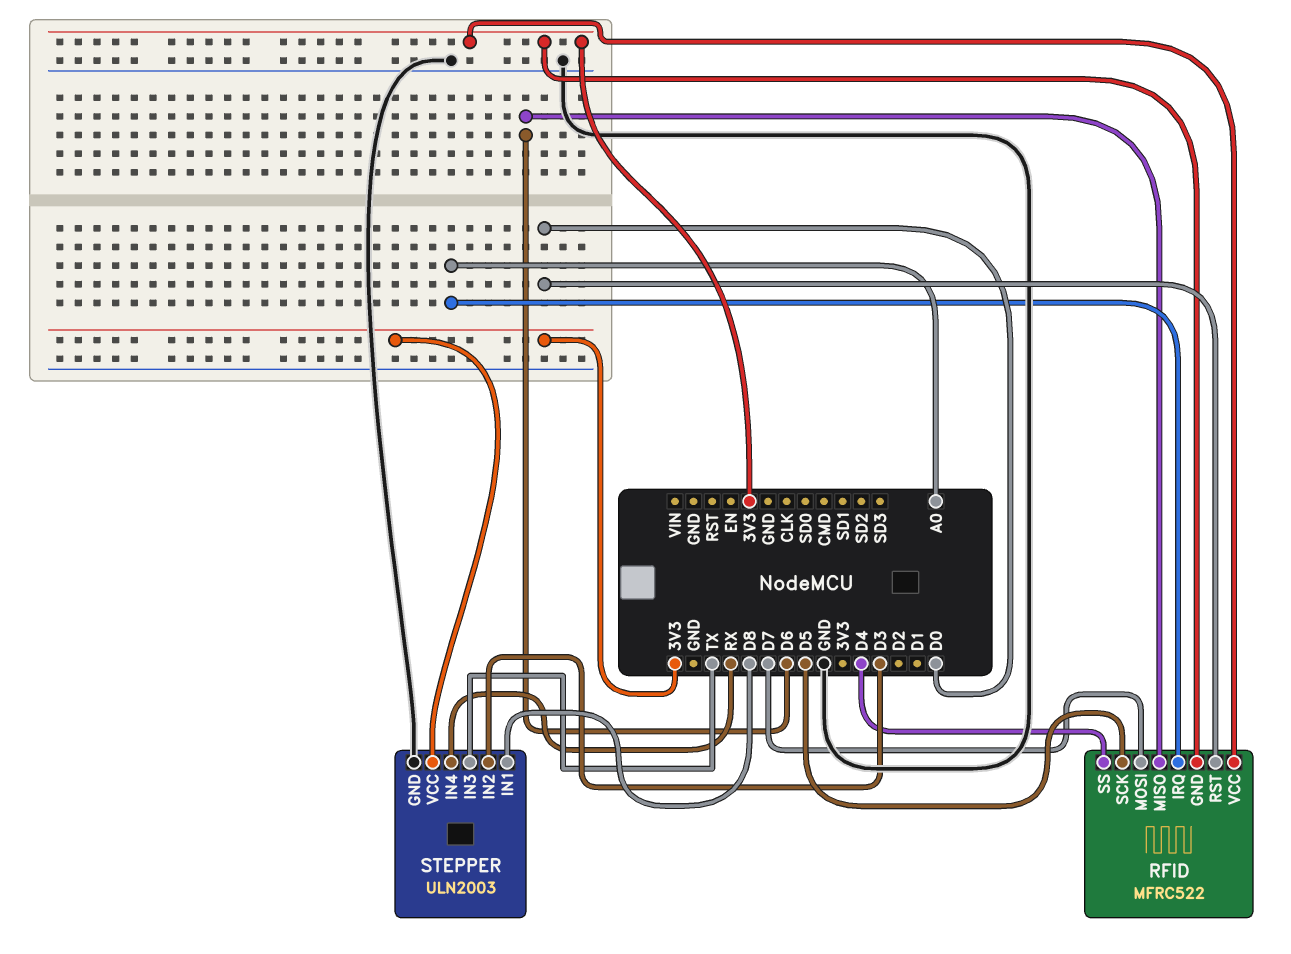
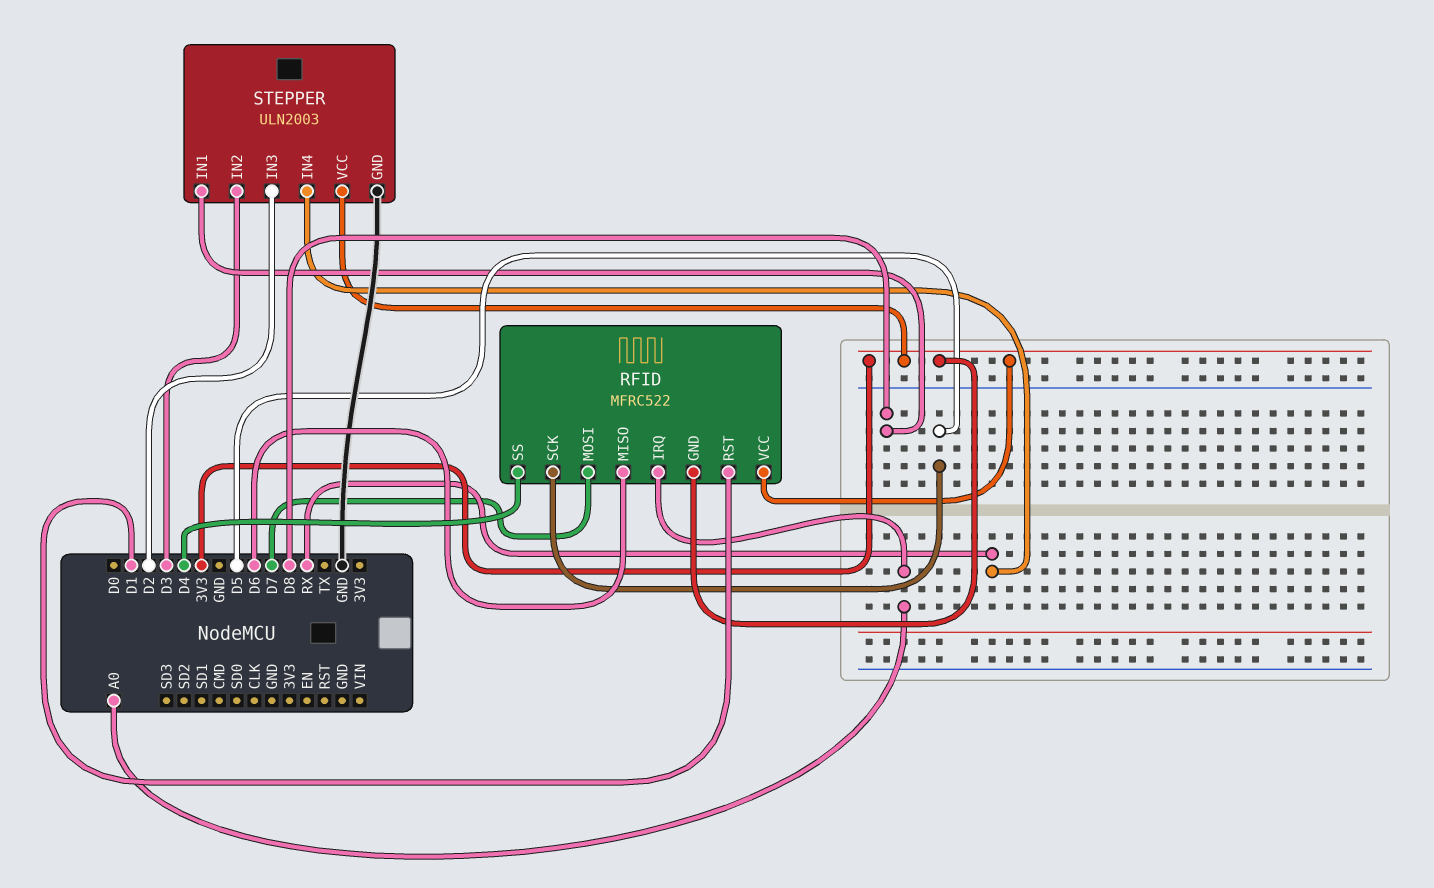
RFID pin RST: D0 -> D1
STEPPER pin IN3: TX -> D2

